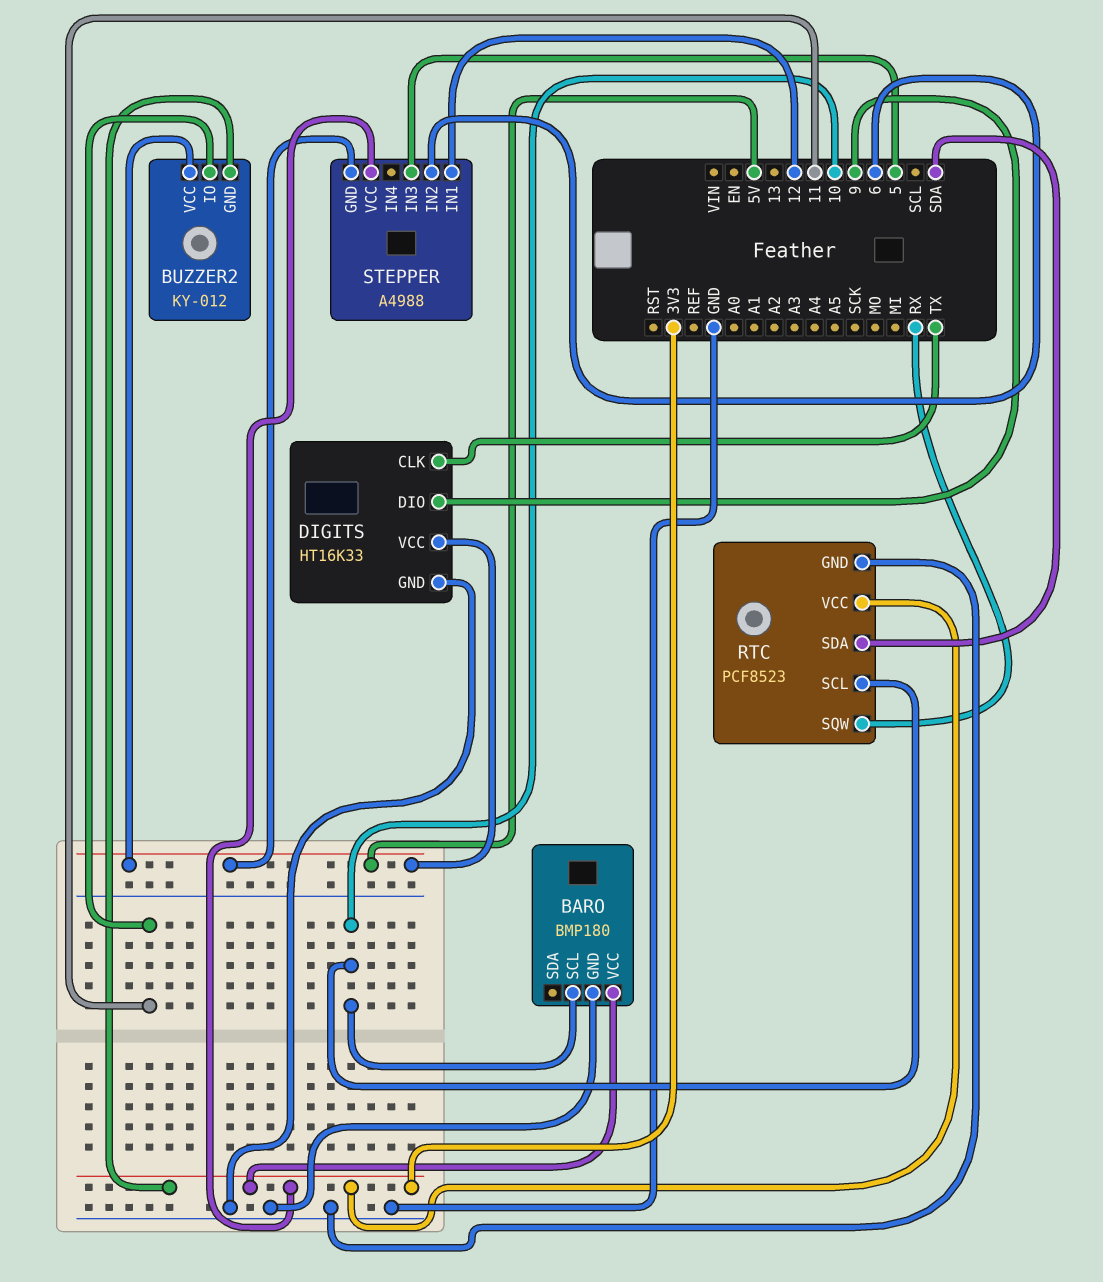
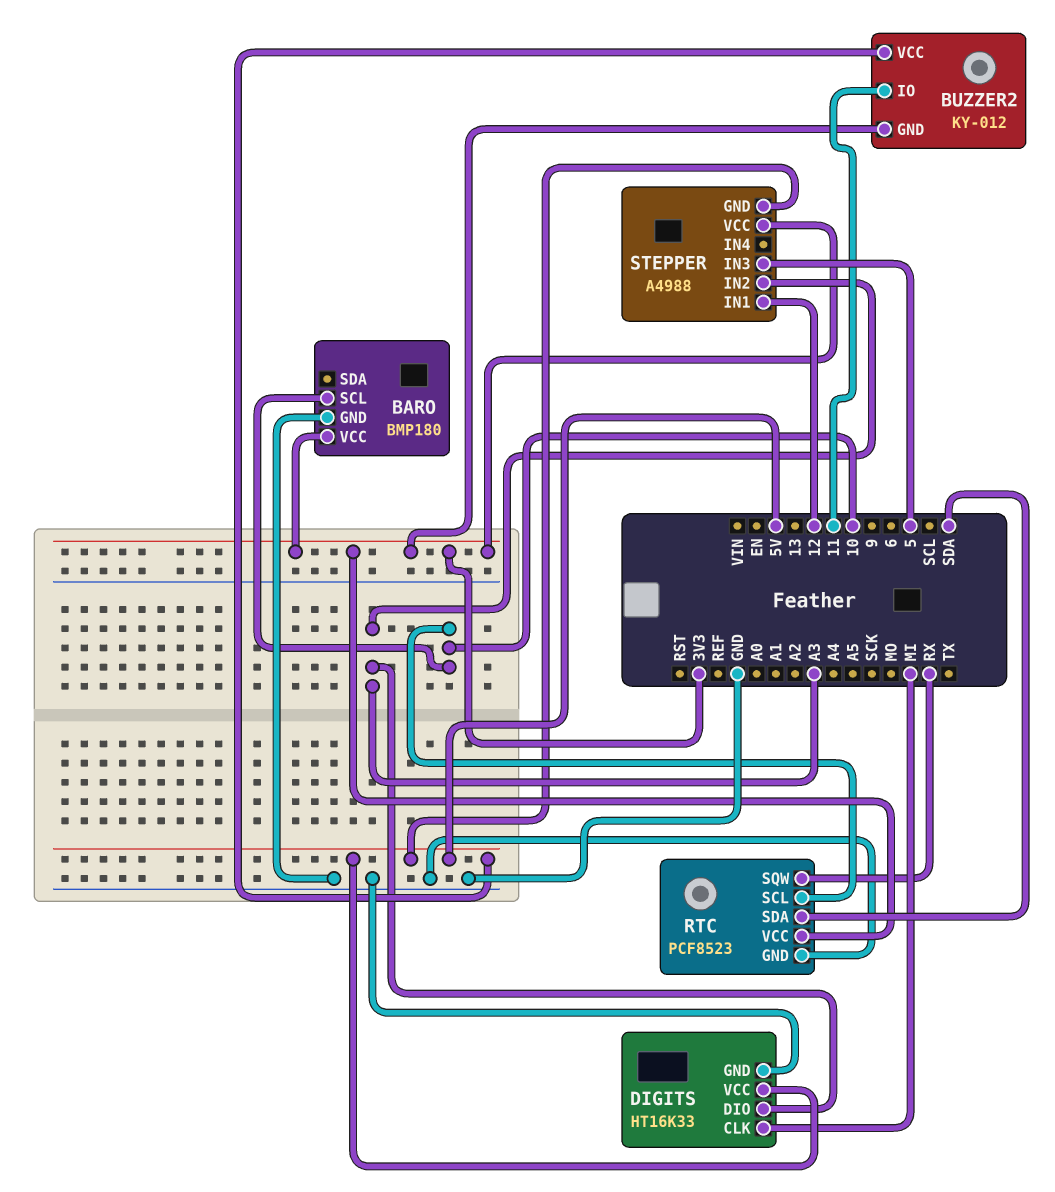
DIGITS pin CLK: TX -> MI
DIGITS pin DIO: 9 -> A3
STEPPER pin IN2: 6 -> A3

